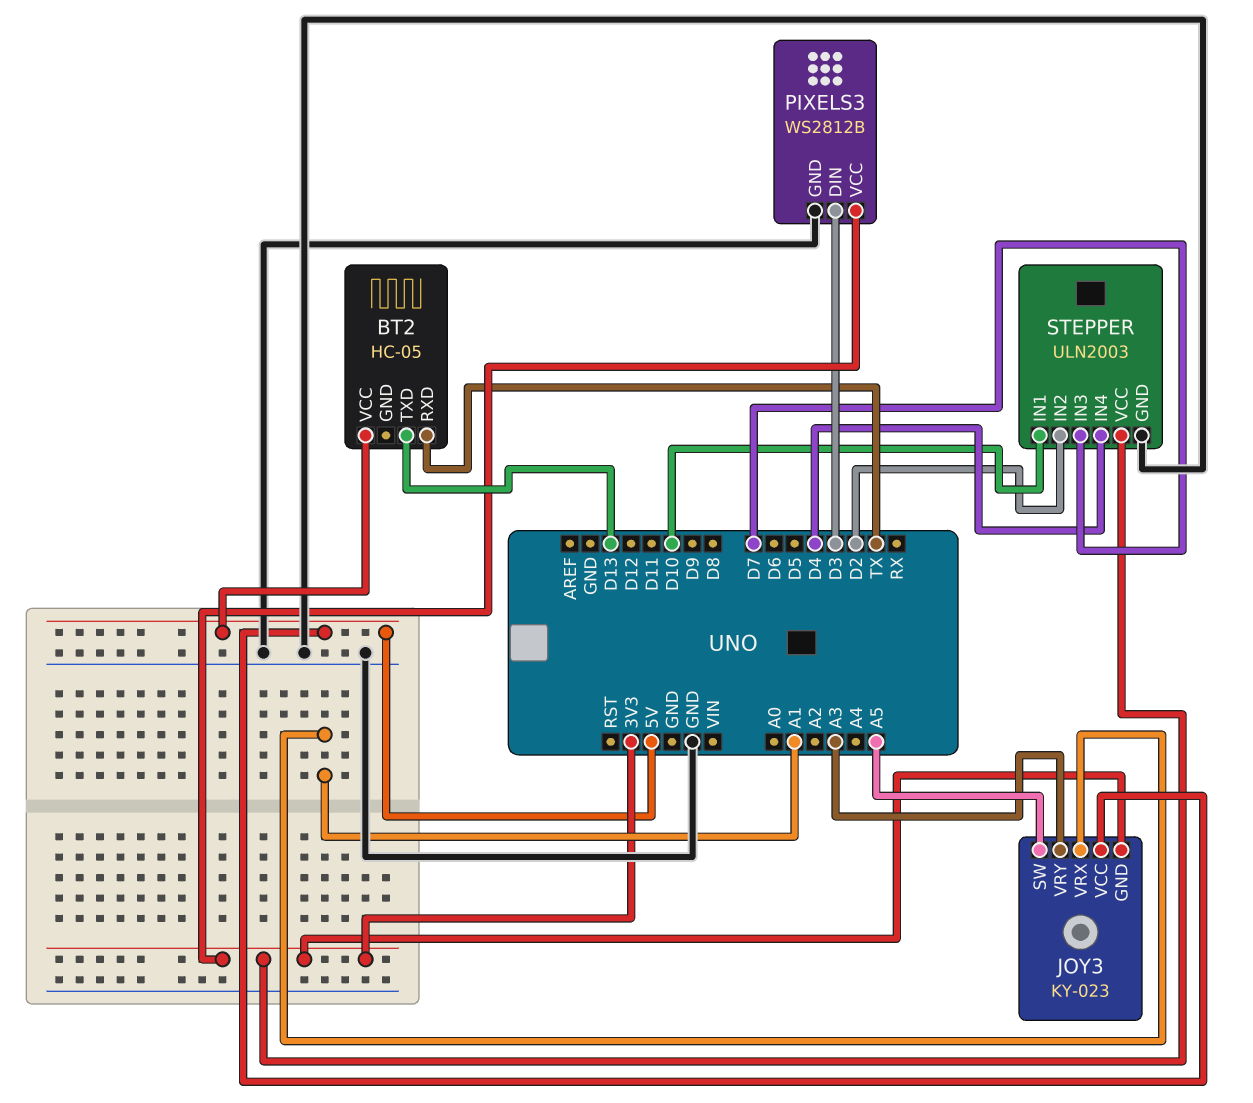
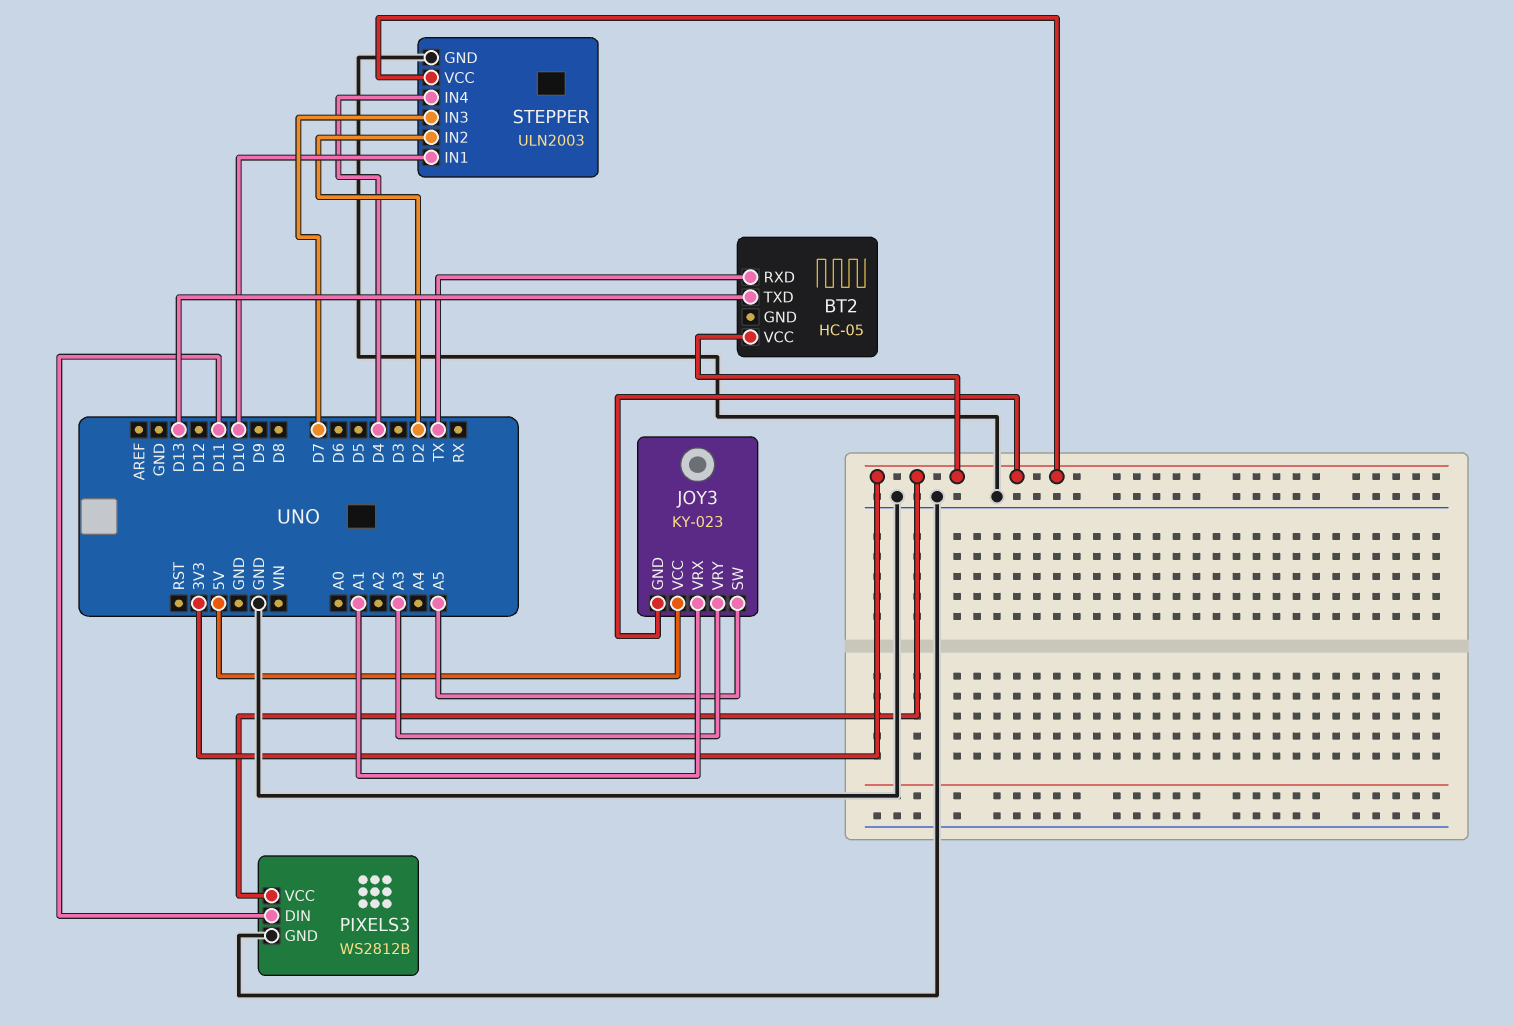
BT2 pin VCC: 5V -> 3V3
PIXELS3 pin DIN: D3 -> D11

